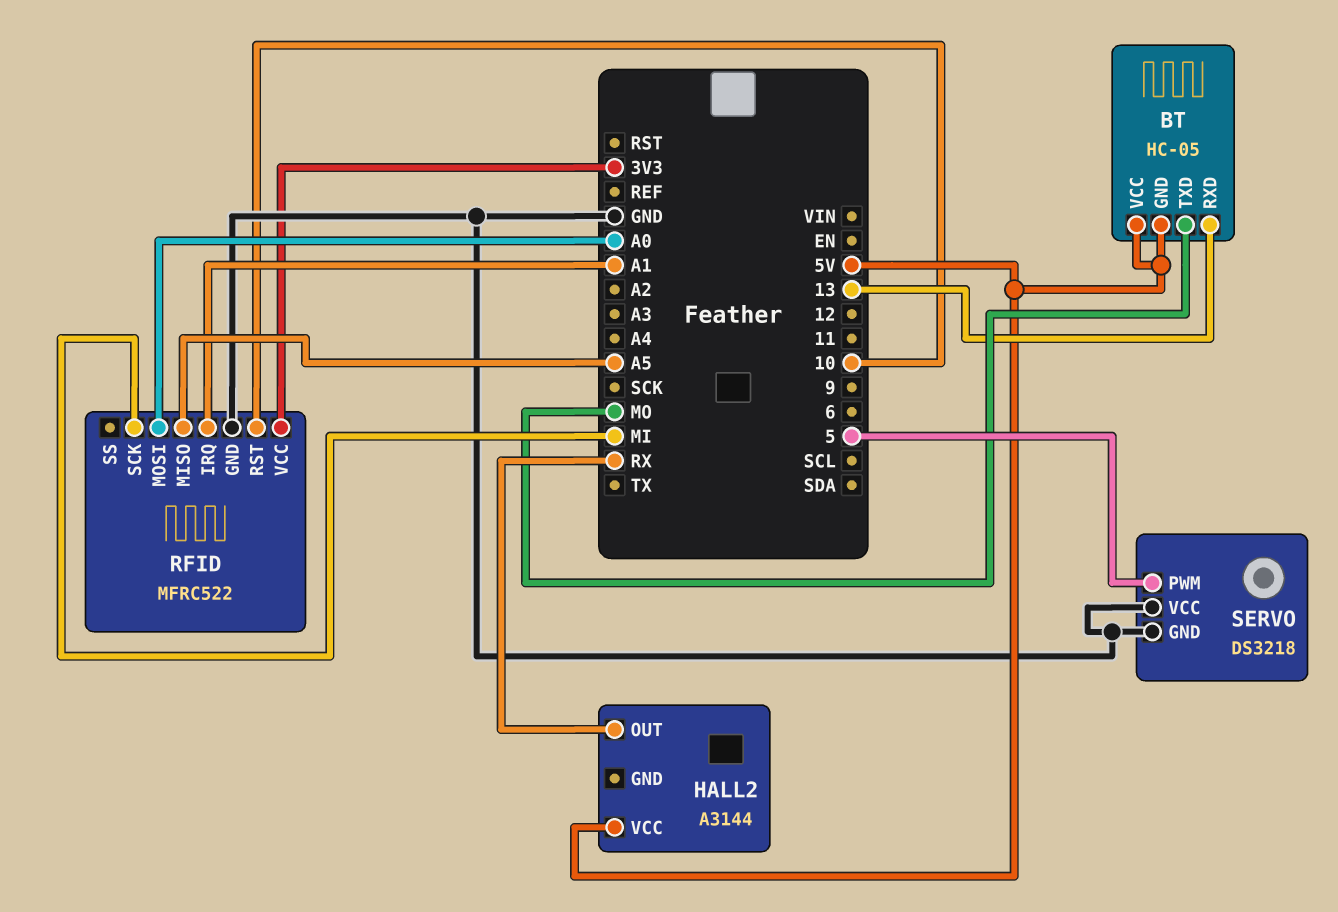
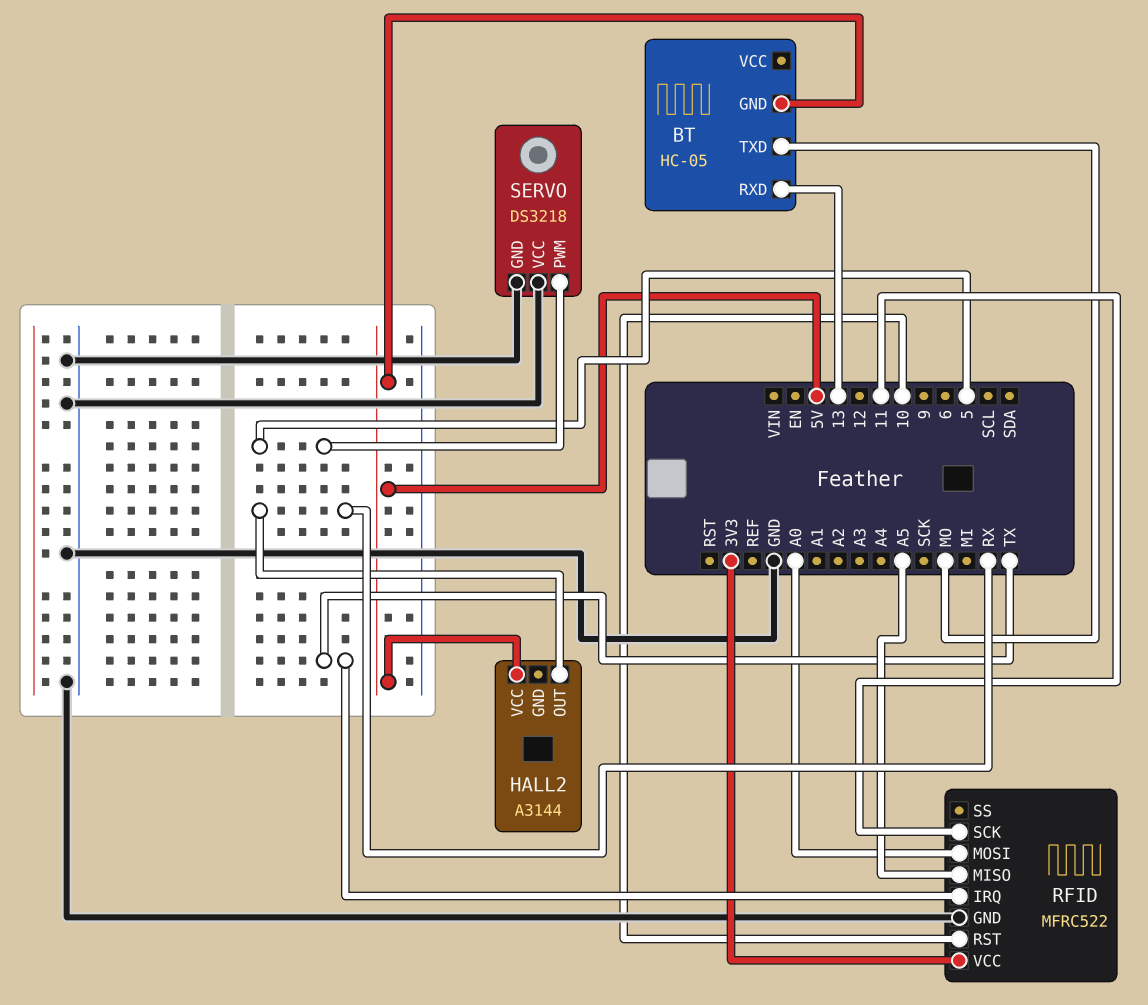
BT pin VCC: 5V -> none
RFID pin IRQ: A1 -> TX
RFID pin SCK: MI -> 11

